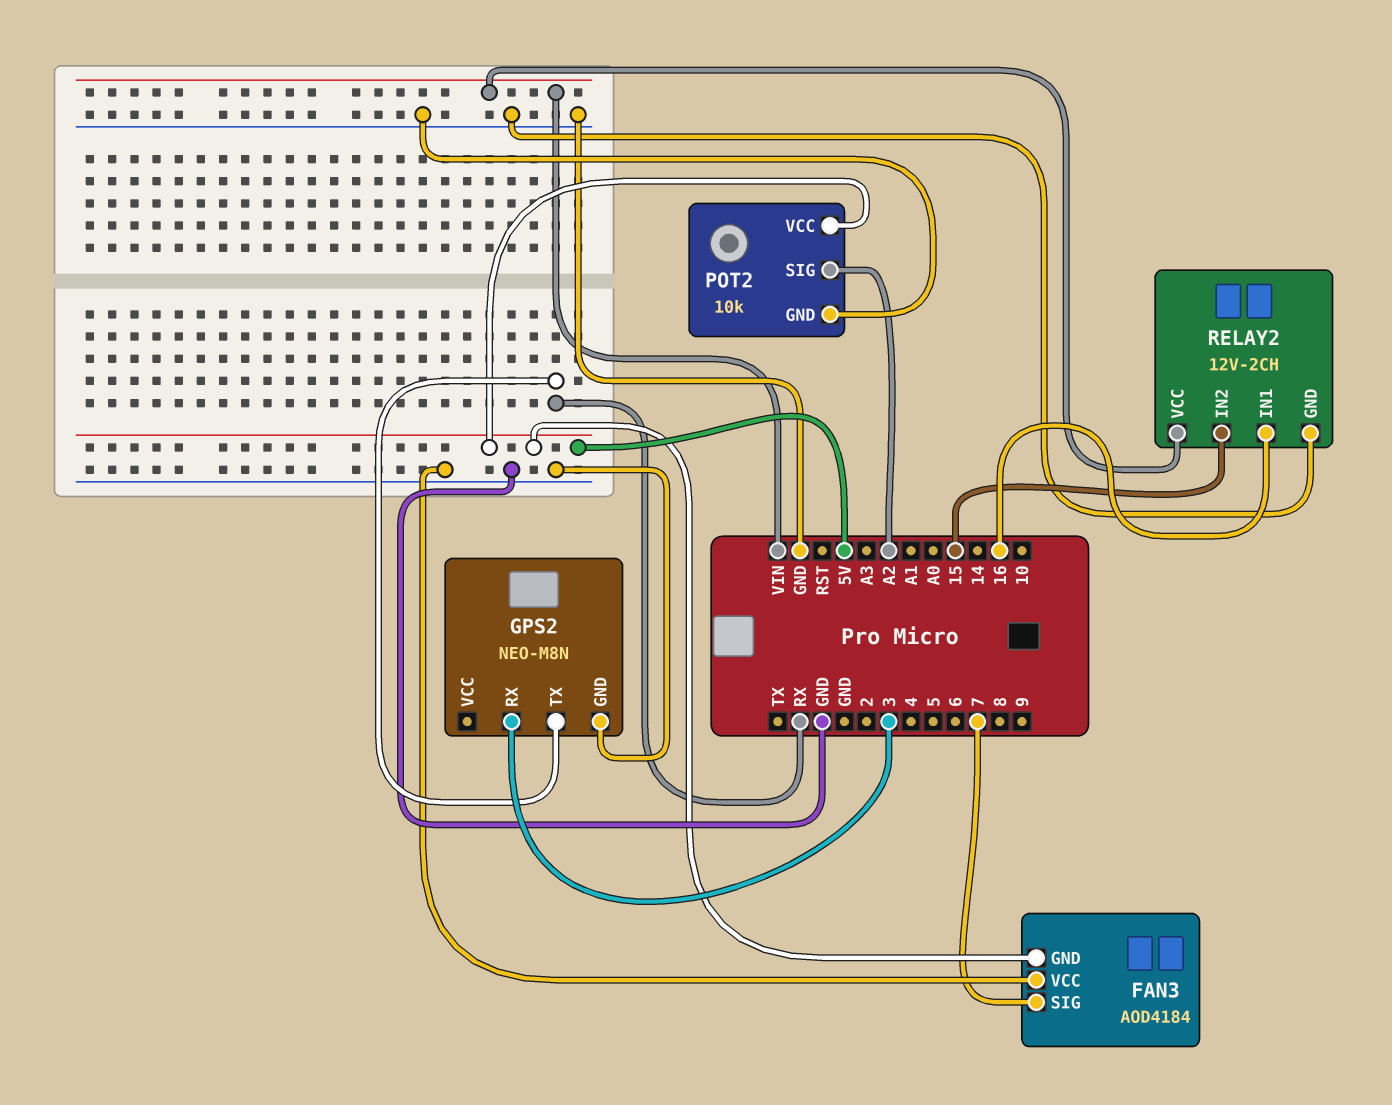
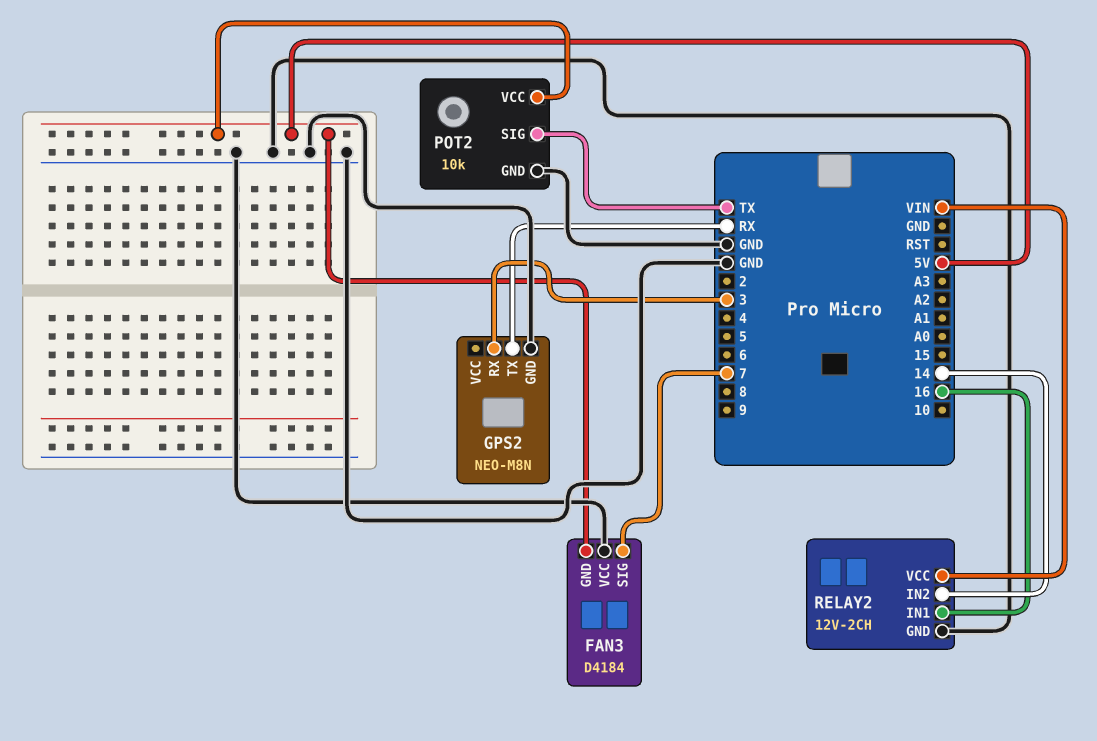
FAN3: AOD4184 -> D4184
POT2 pin SIG: A2 -> TX
RELAY2 pin IN2: 15 -> 14

